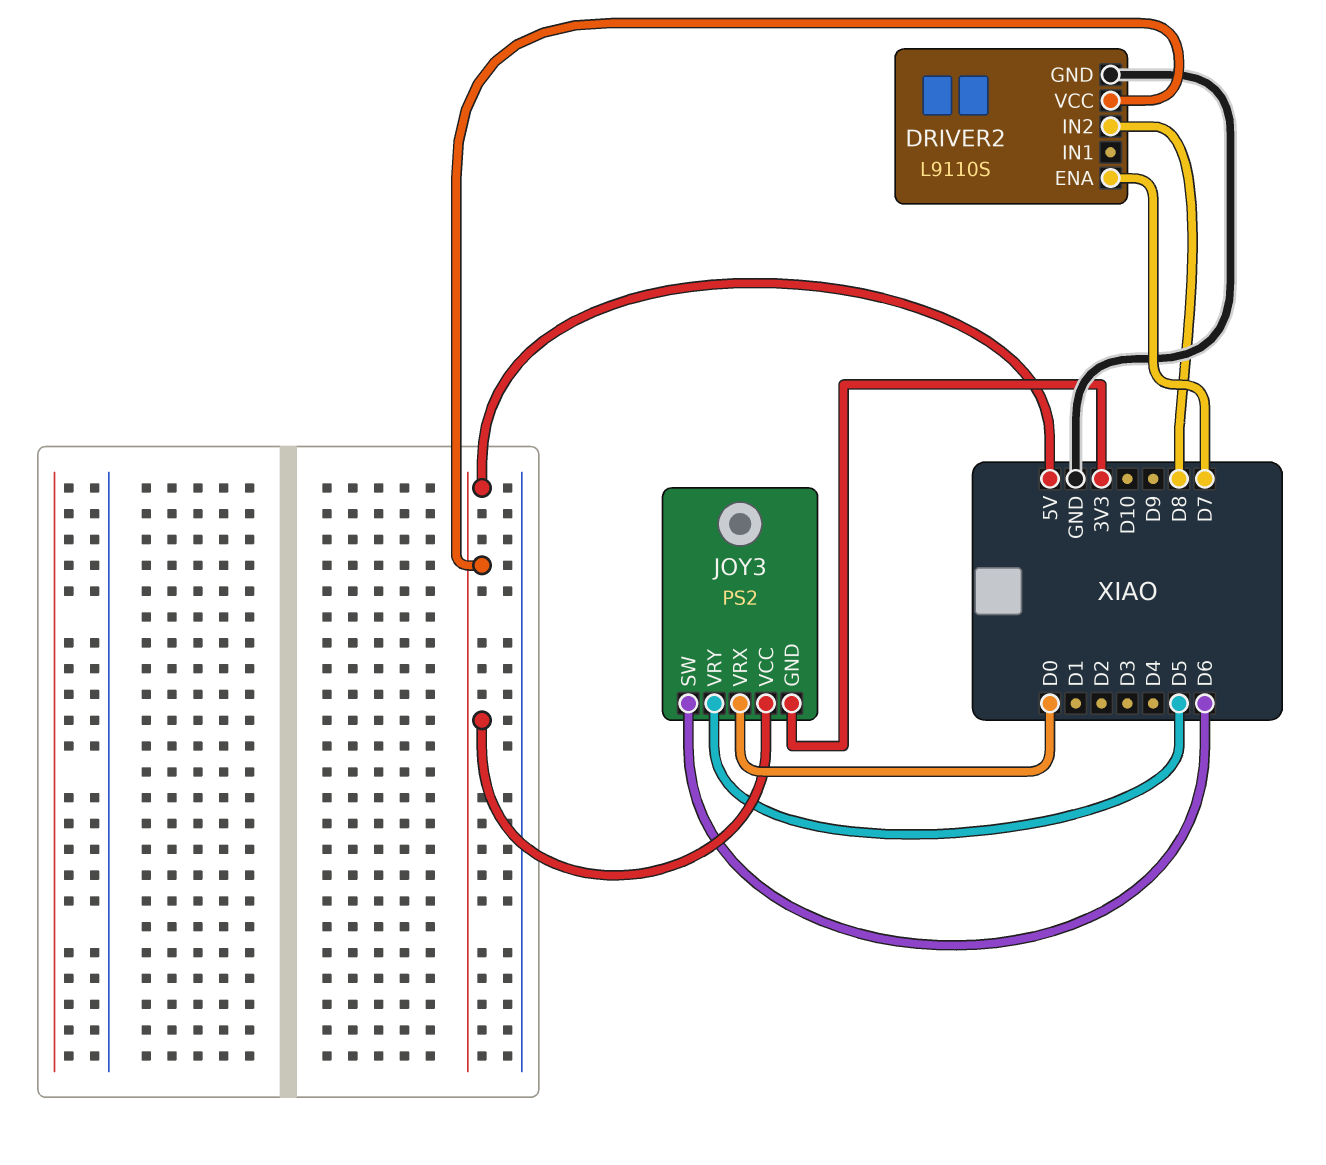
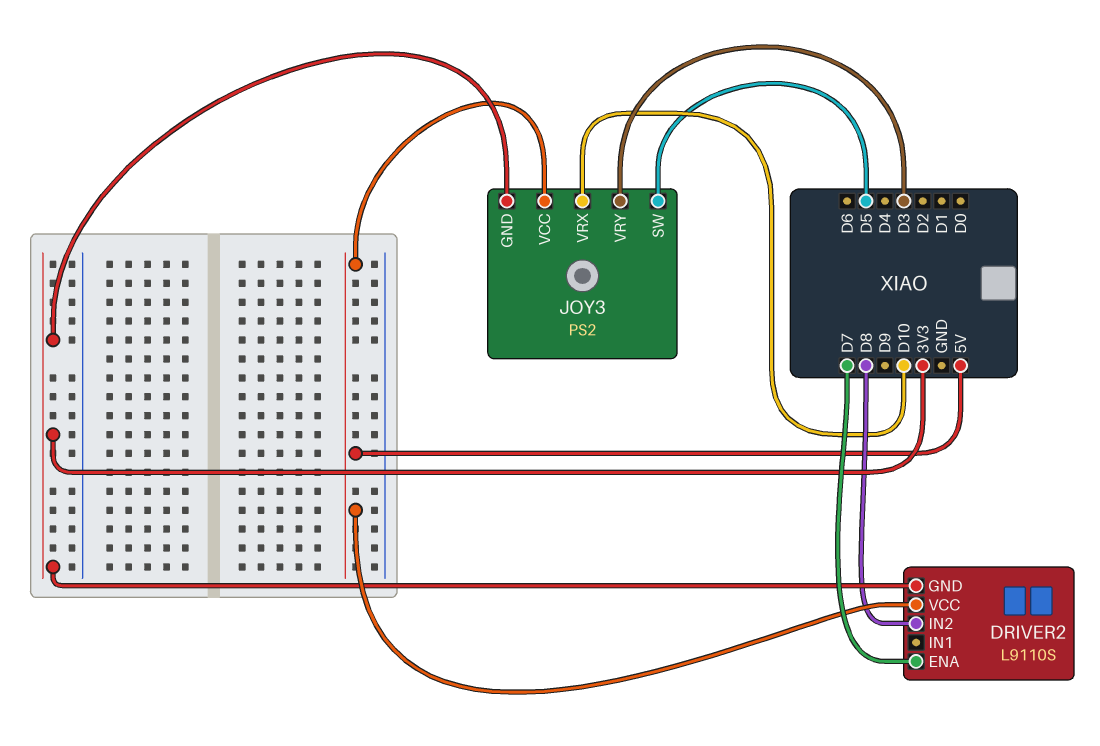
DRIVER2 pin GND: GND -> 3V3
JOY3 pin SW: D6 -> D5
JOY3 pin VRX: D0 -> D10
JOY3 pin VRY: D5 -> D3

